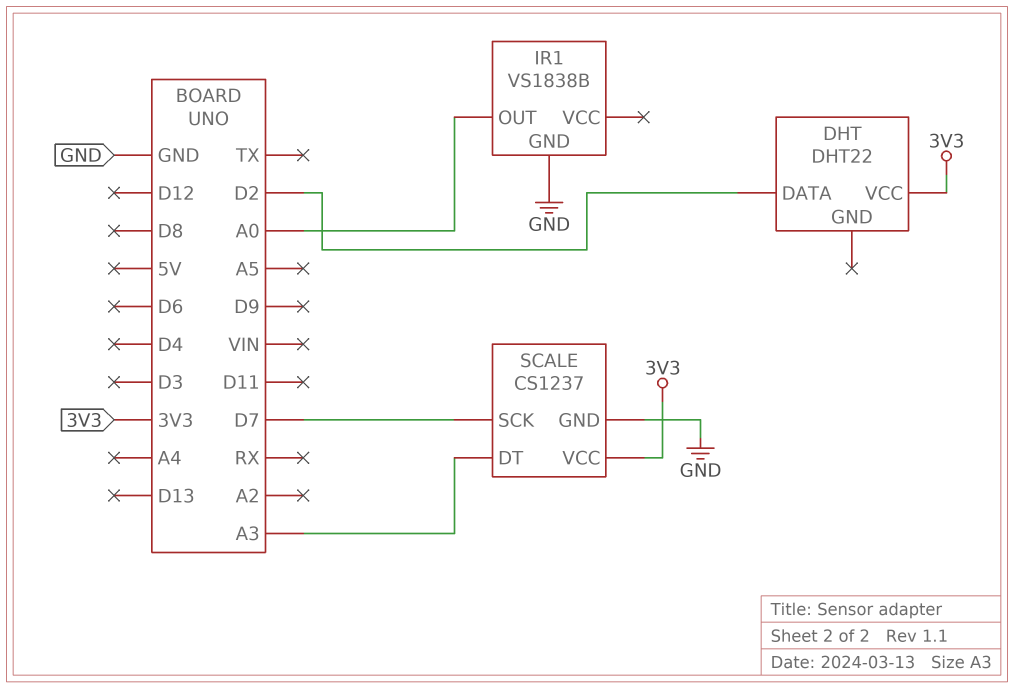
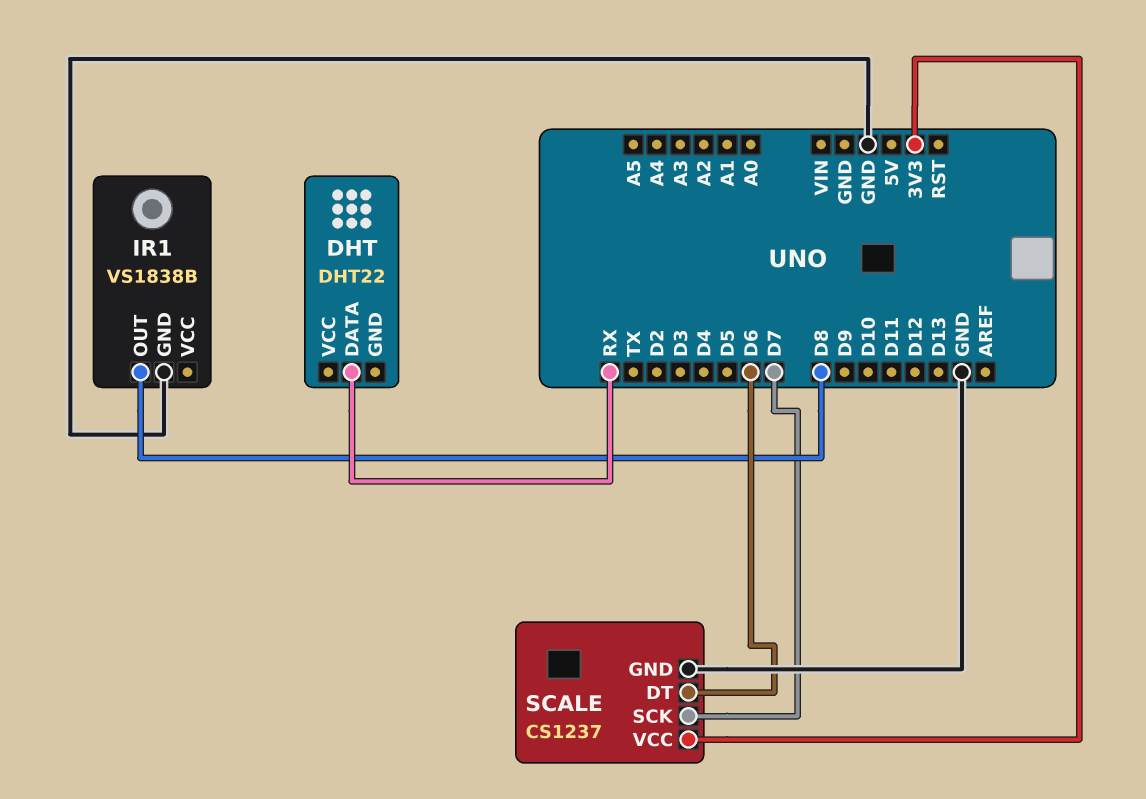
DHT pin DATA: D2 -> RX
DHT pin VCC: 3V3 -> none
IR1 pin OUT: A0 -> D8
SCALE pin DT: A3 -> D6

